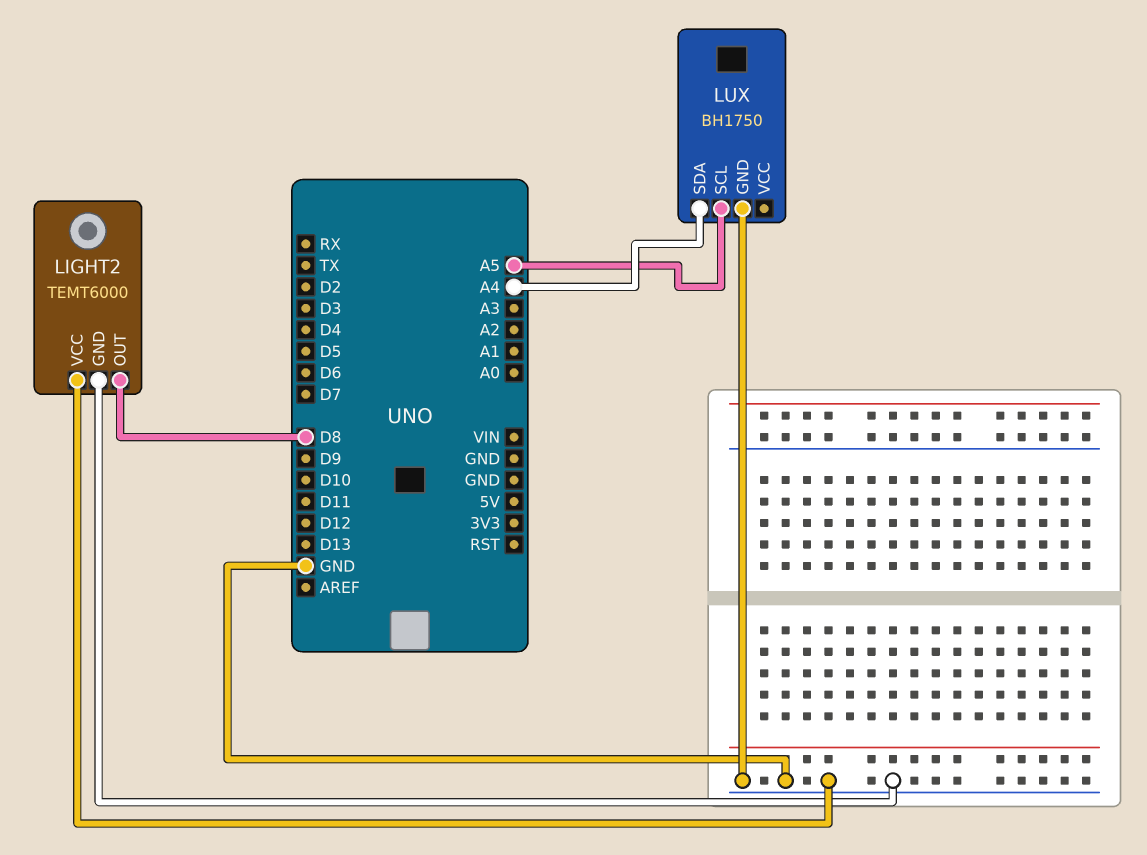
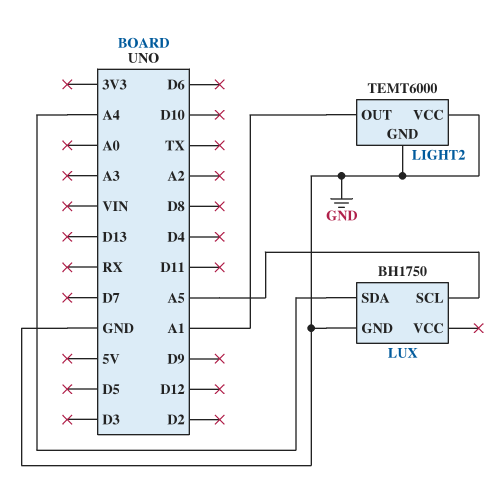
LIGHT2 pin OUT: D8 -> A1

